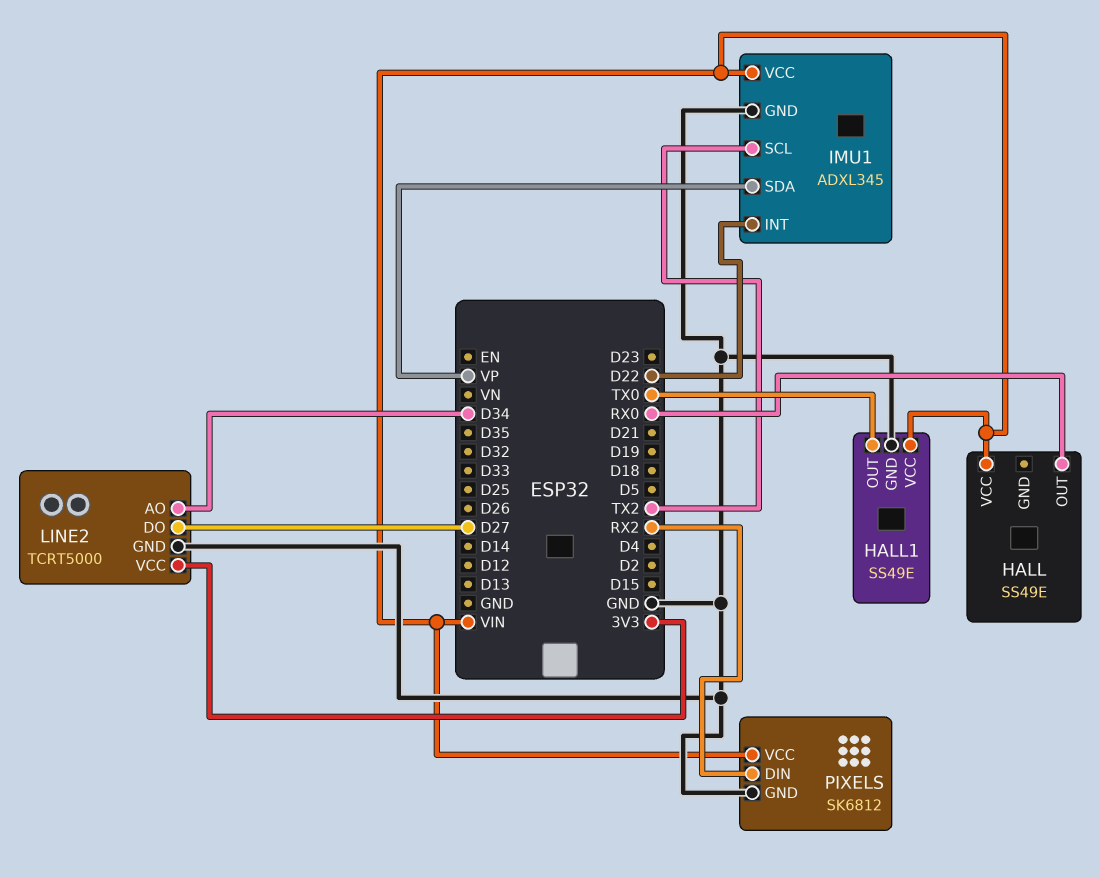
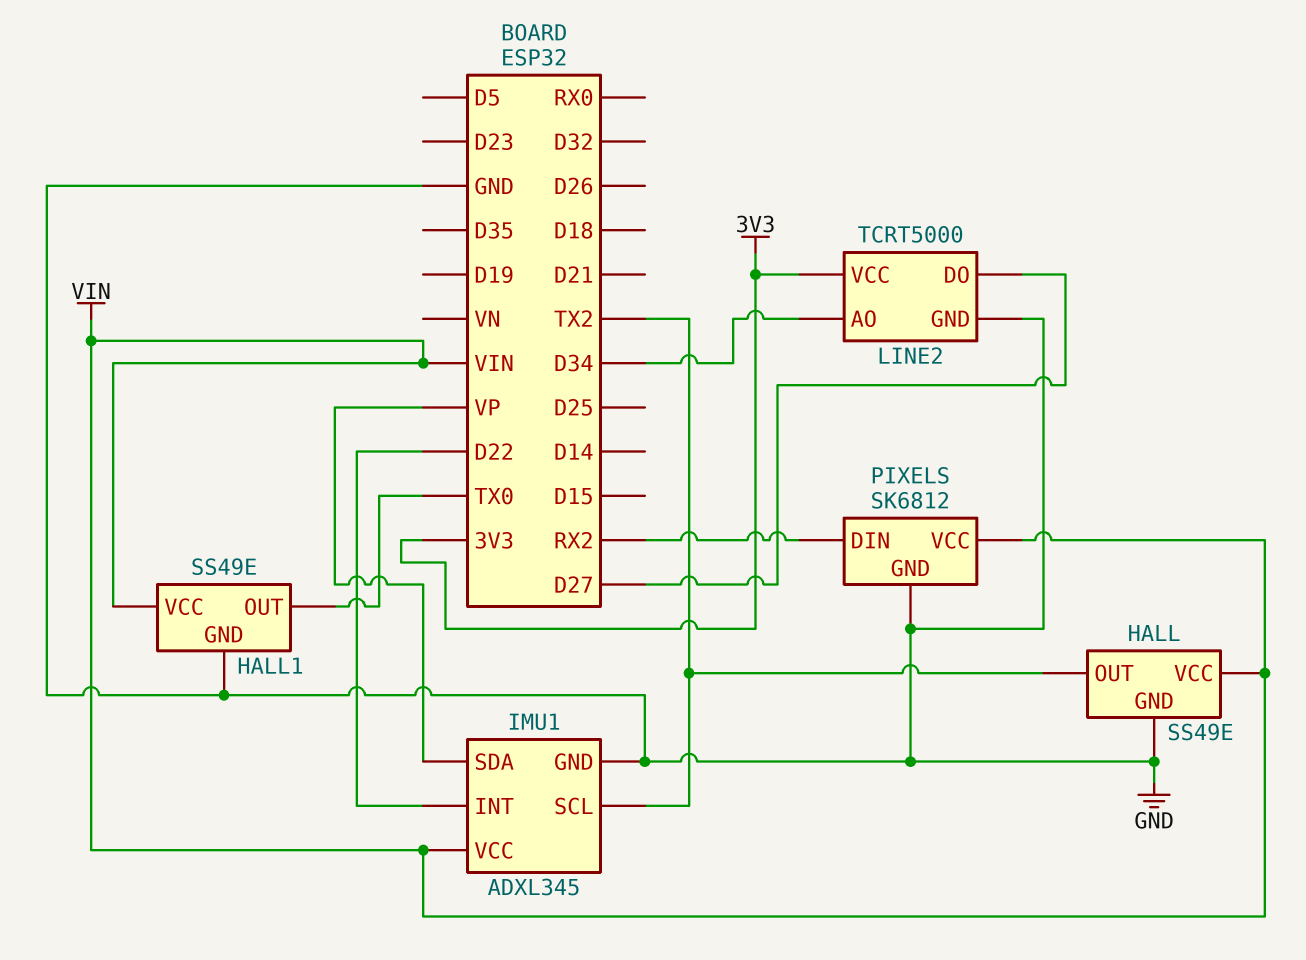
HALL pin GND: none -> GND
HALL pin OUT: RX0 -> TX2

